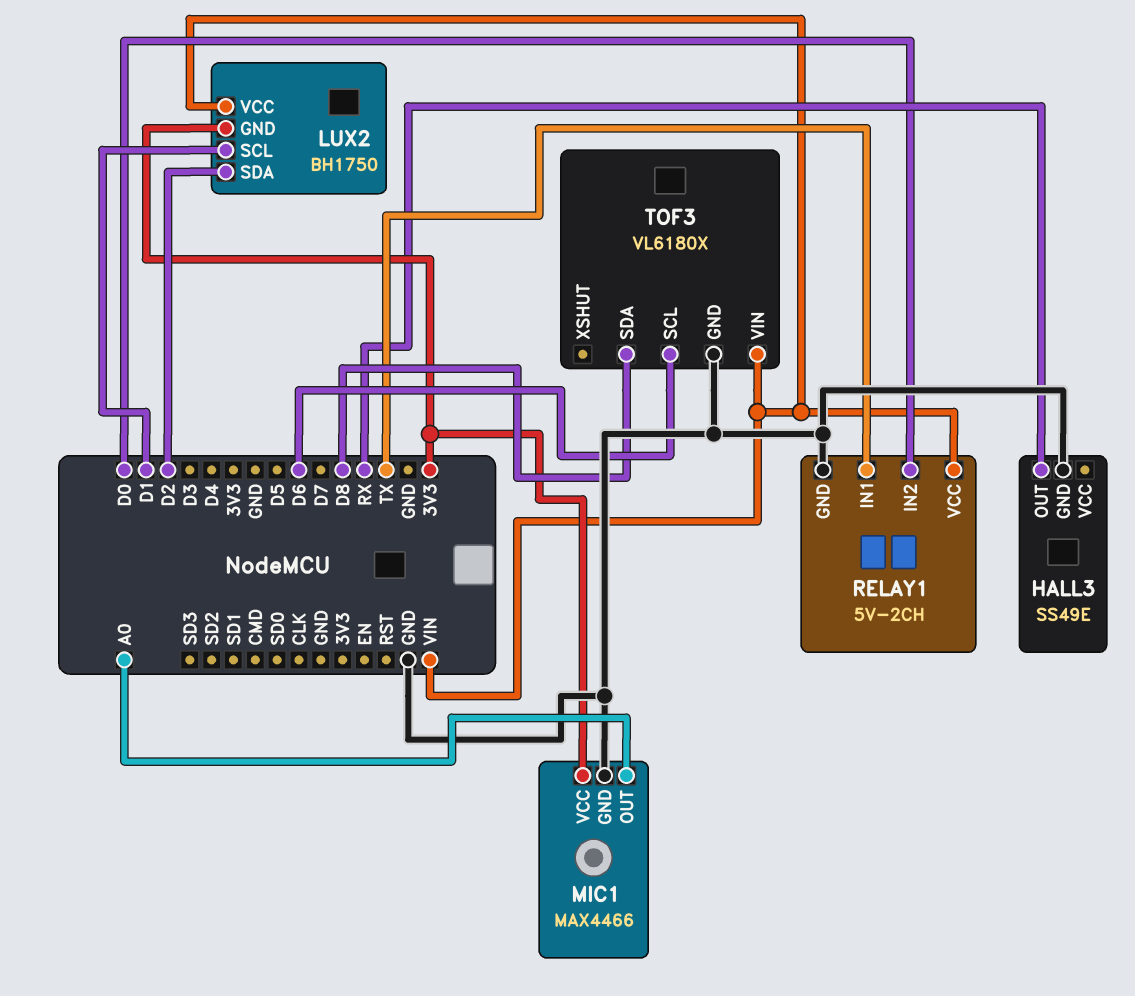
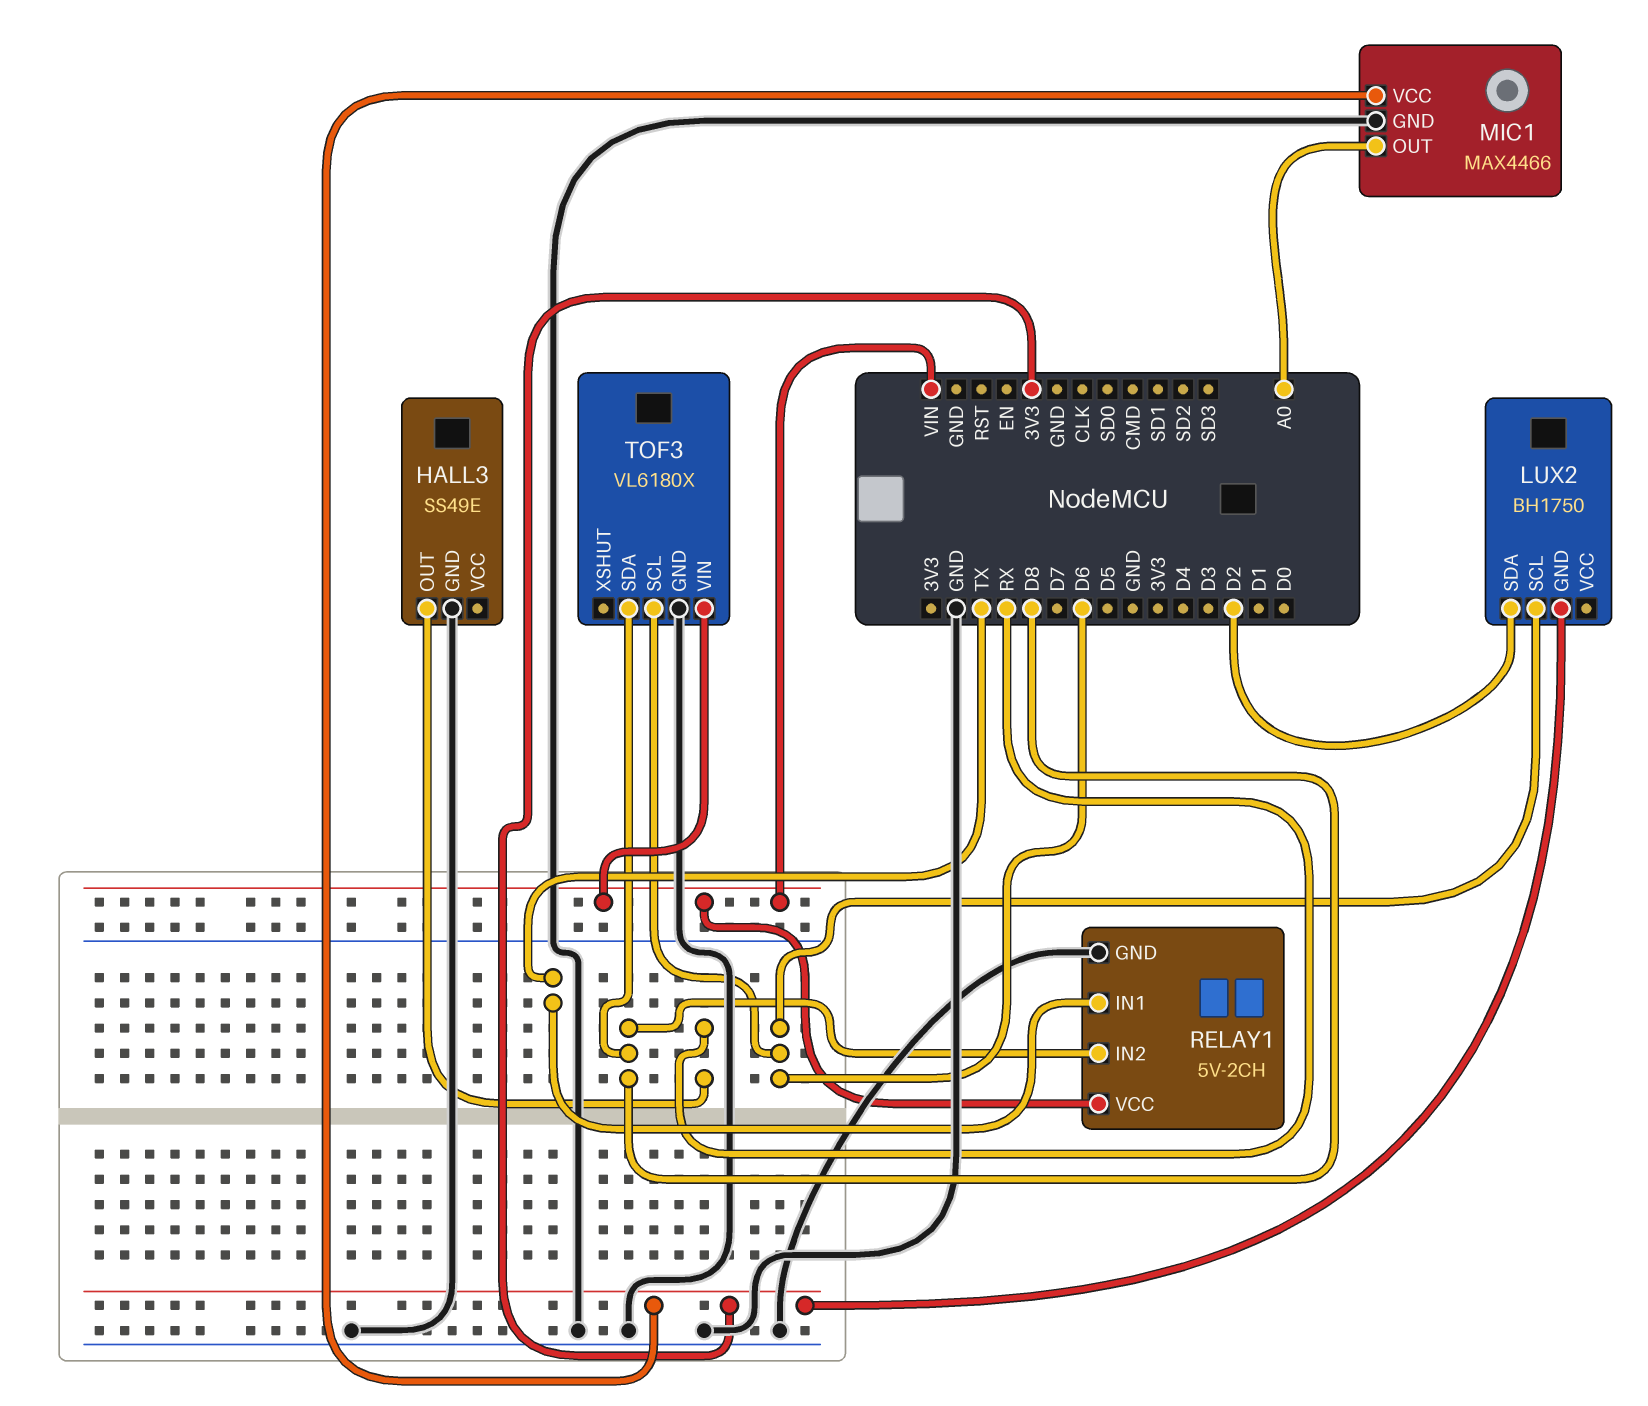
LUX2 pin SCL: D1 -> D6
LUX2 pin VCC: VIN -> none
RELAY1 pin IN2: D0 -> D8

